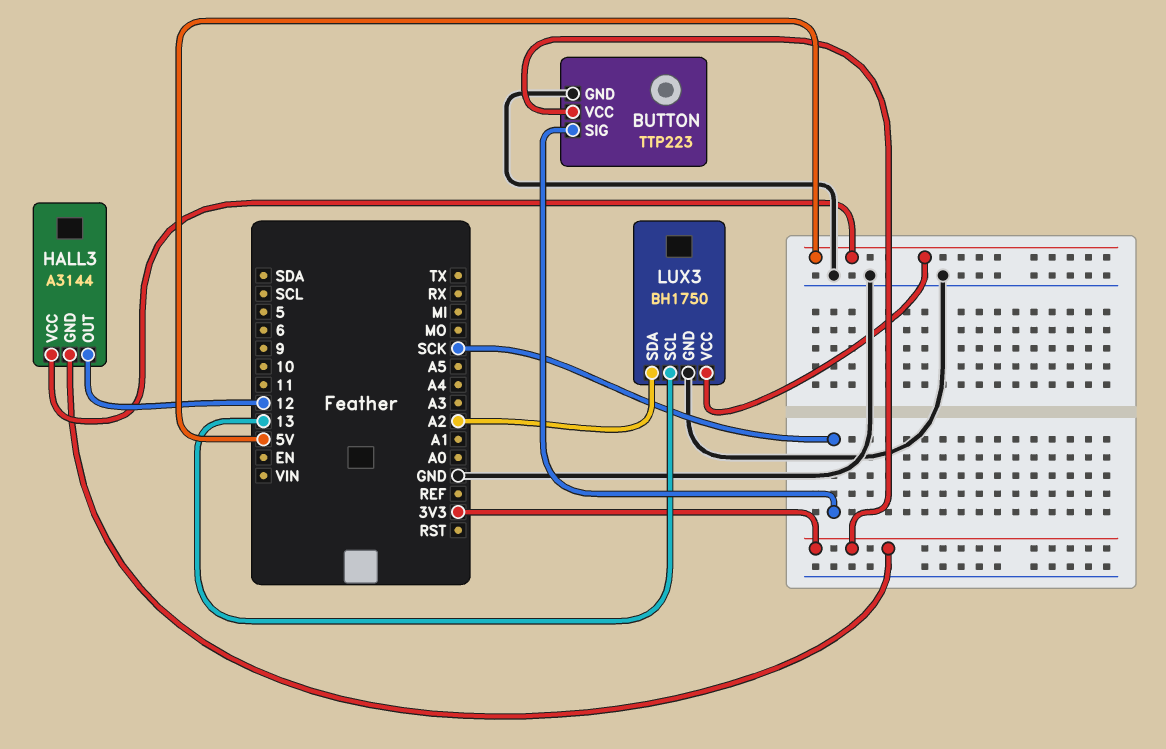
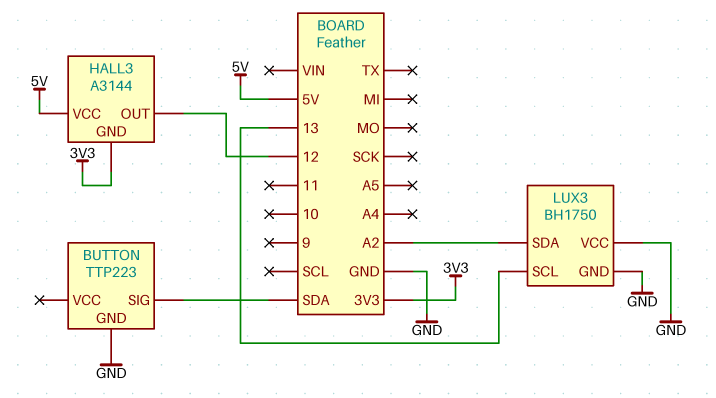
BUTTON pin SIG: SCK -> SDA
BUTTON pin VCC: 3V3 -> none
LUX3 pin VCC: 5V -> GND

